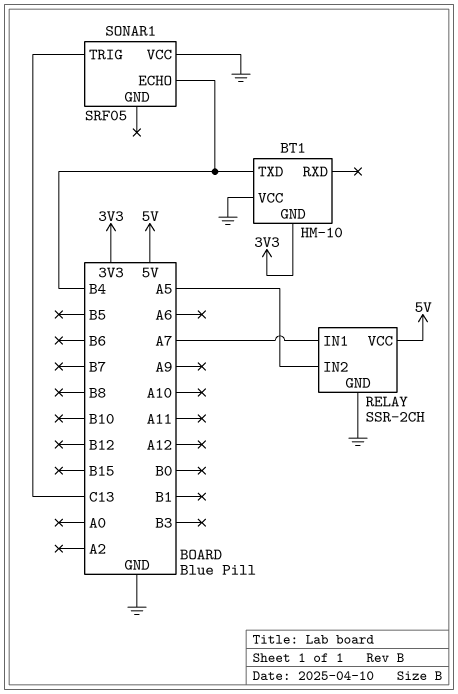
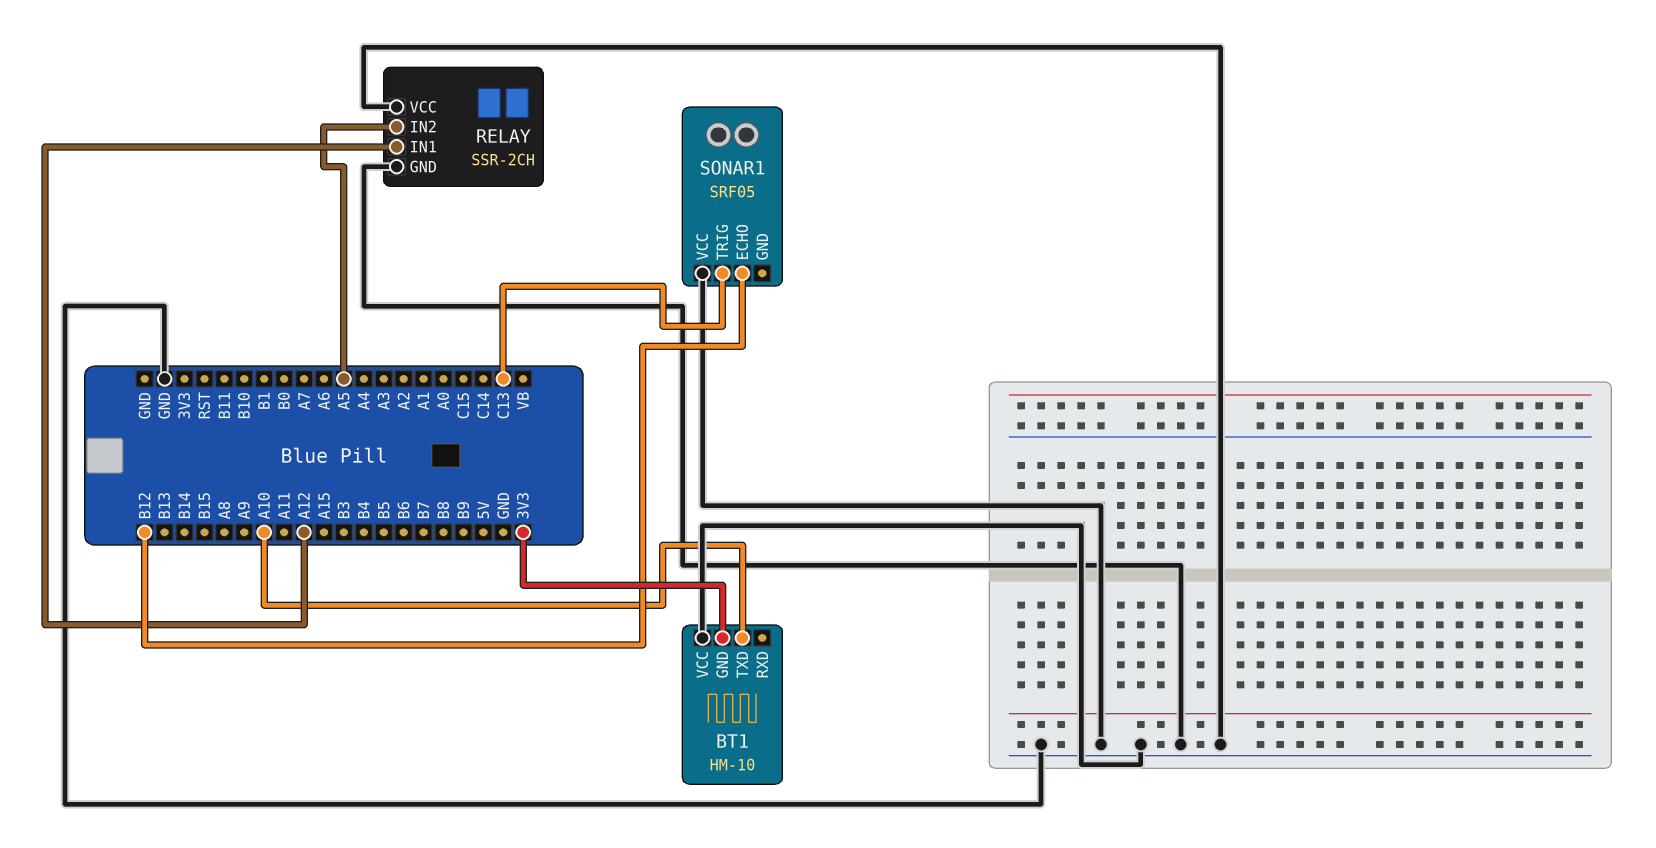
BT1 pin TXD: B4 -> A10
RELAY pin IN1: A7 -> A12
RELAY pin VCC: 5V -> GND
SONAR1 pin ECHO: B4 -> B12

